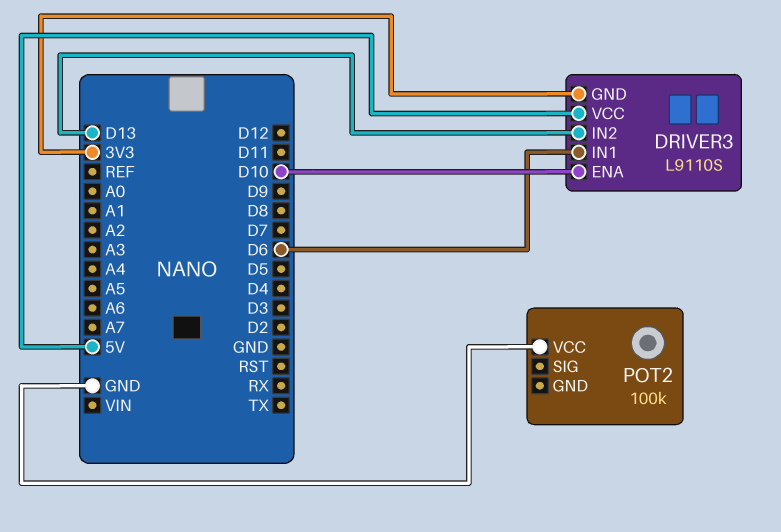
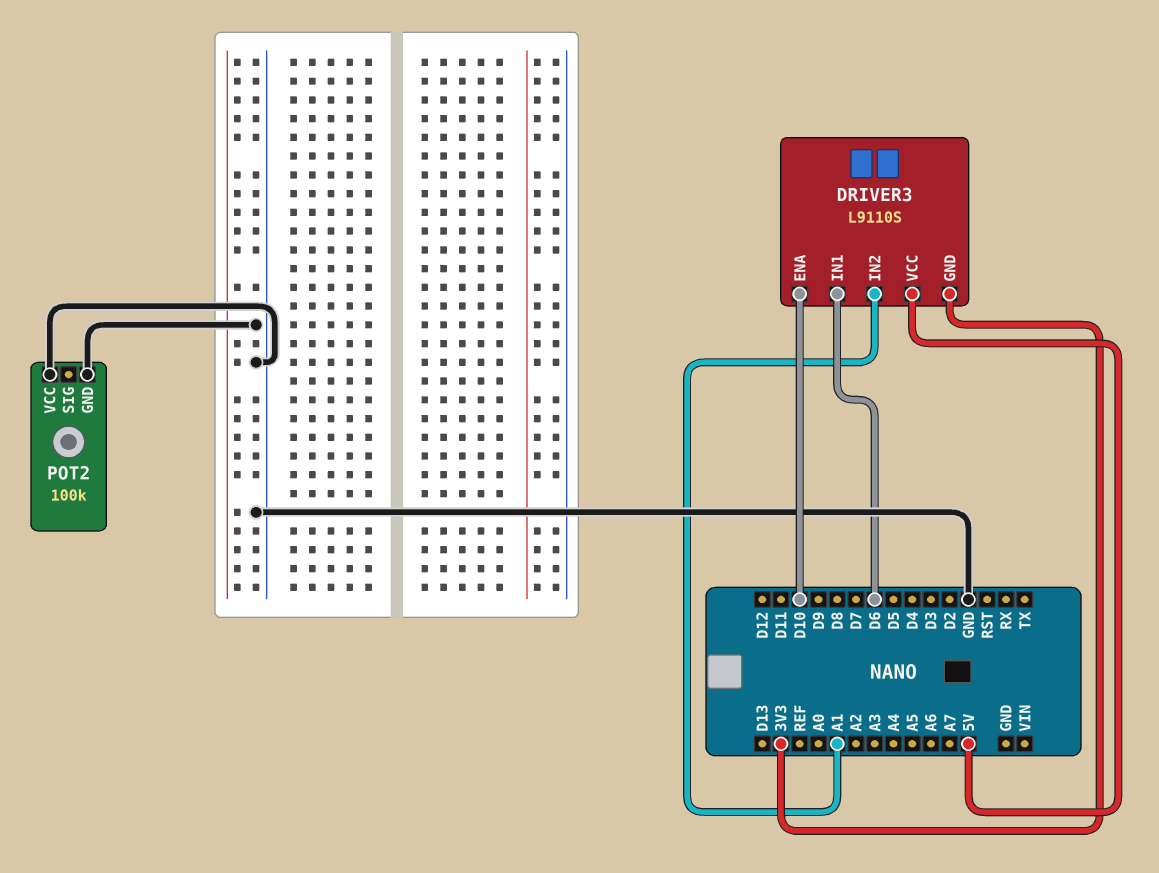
DRIVER3 pin IN2: D13 -> A1
POT2 pin GND: none -> GND

